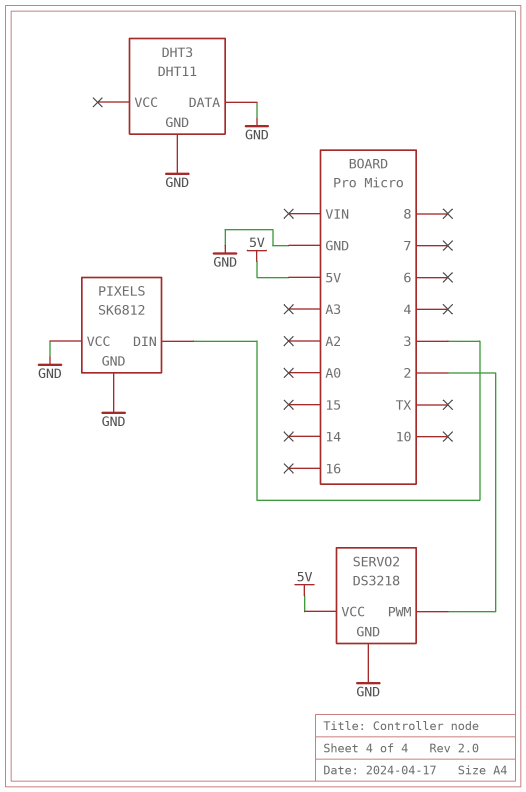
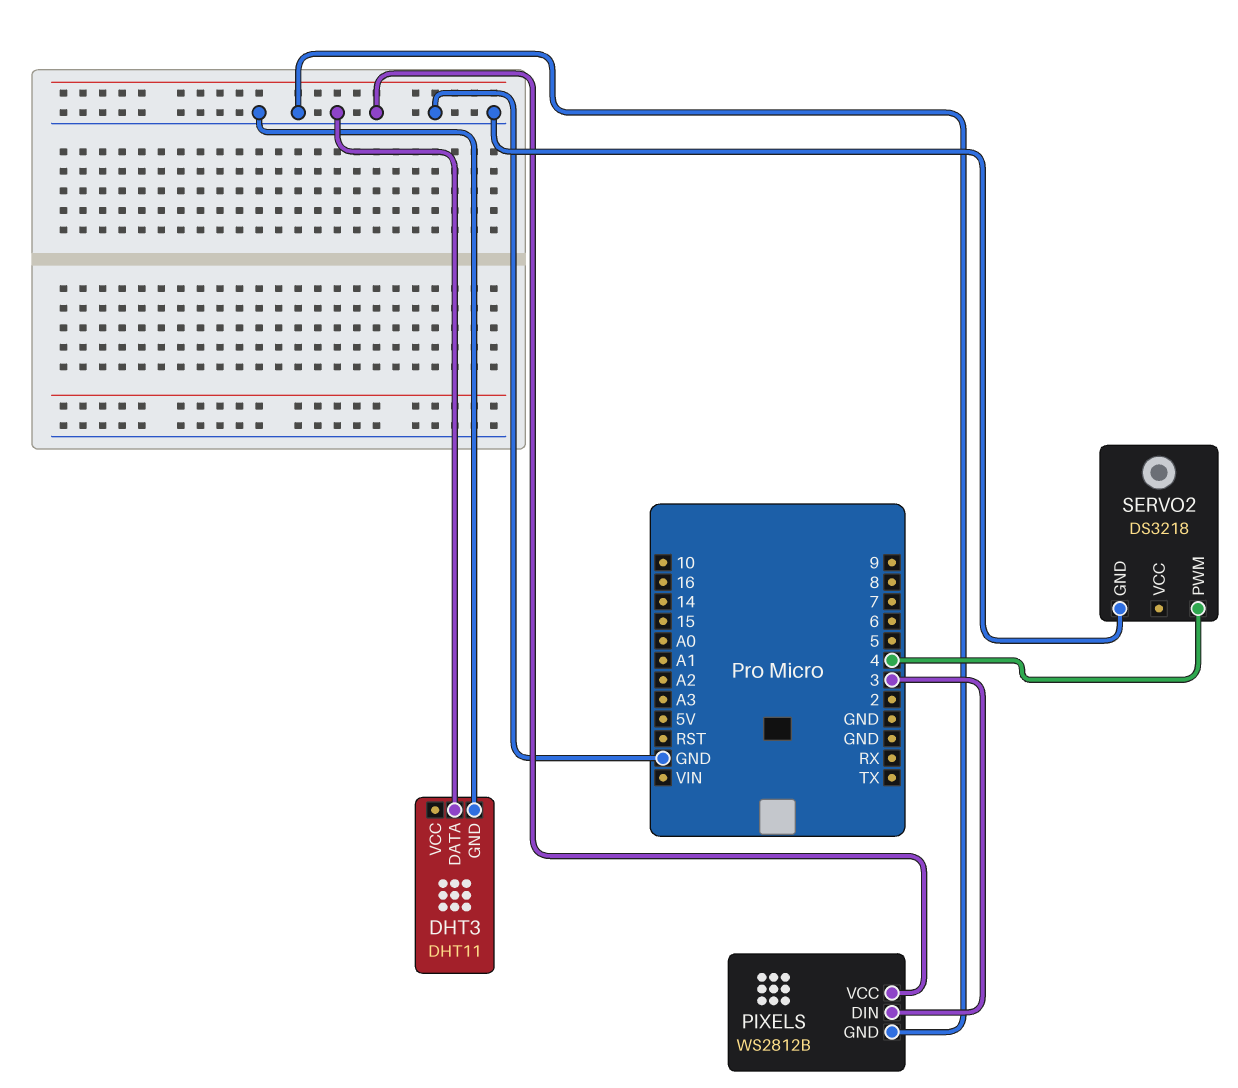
PIXELS: SK6812 -> WS2812B
SERVO2 pin PWM: 2 -> 4
SERVO2 pin VCC: 5V -> none

